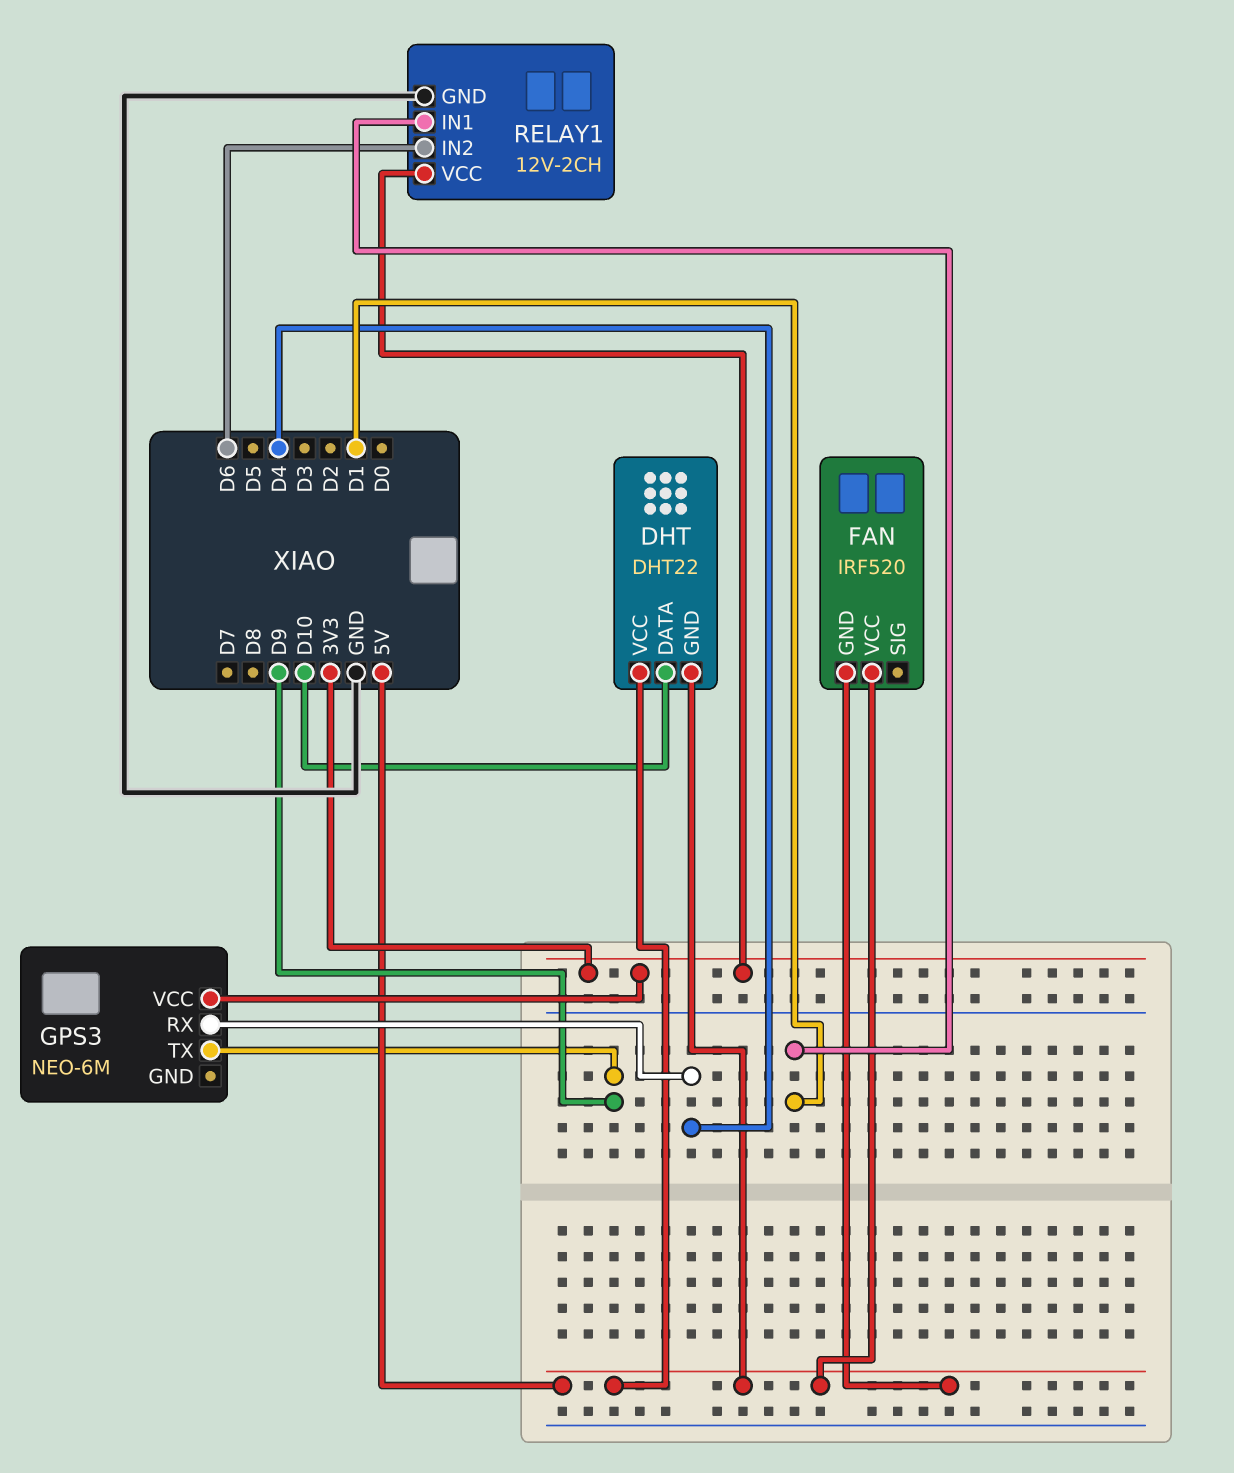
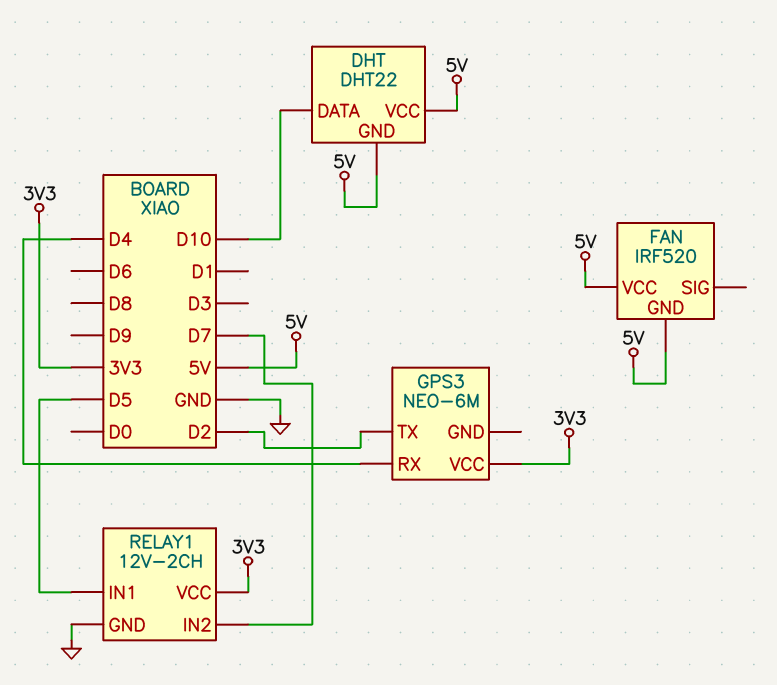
GPS3 pin TX: D9 -> D2
RELAY1 pin IN1: D1 -> D5
RELAY1 pin IN2: D6 -> D7

